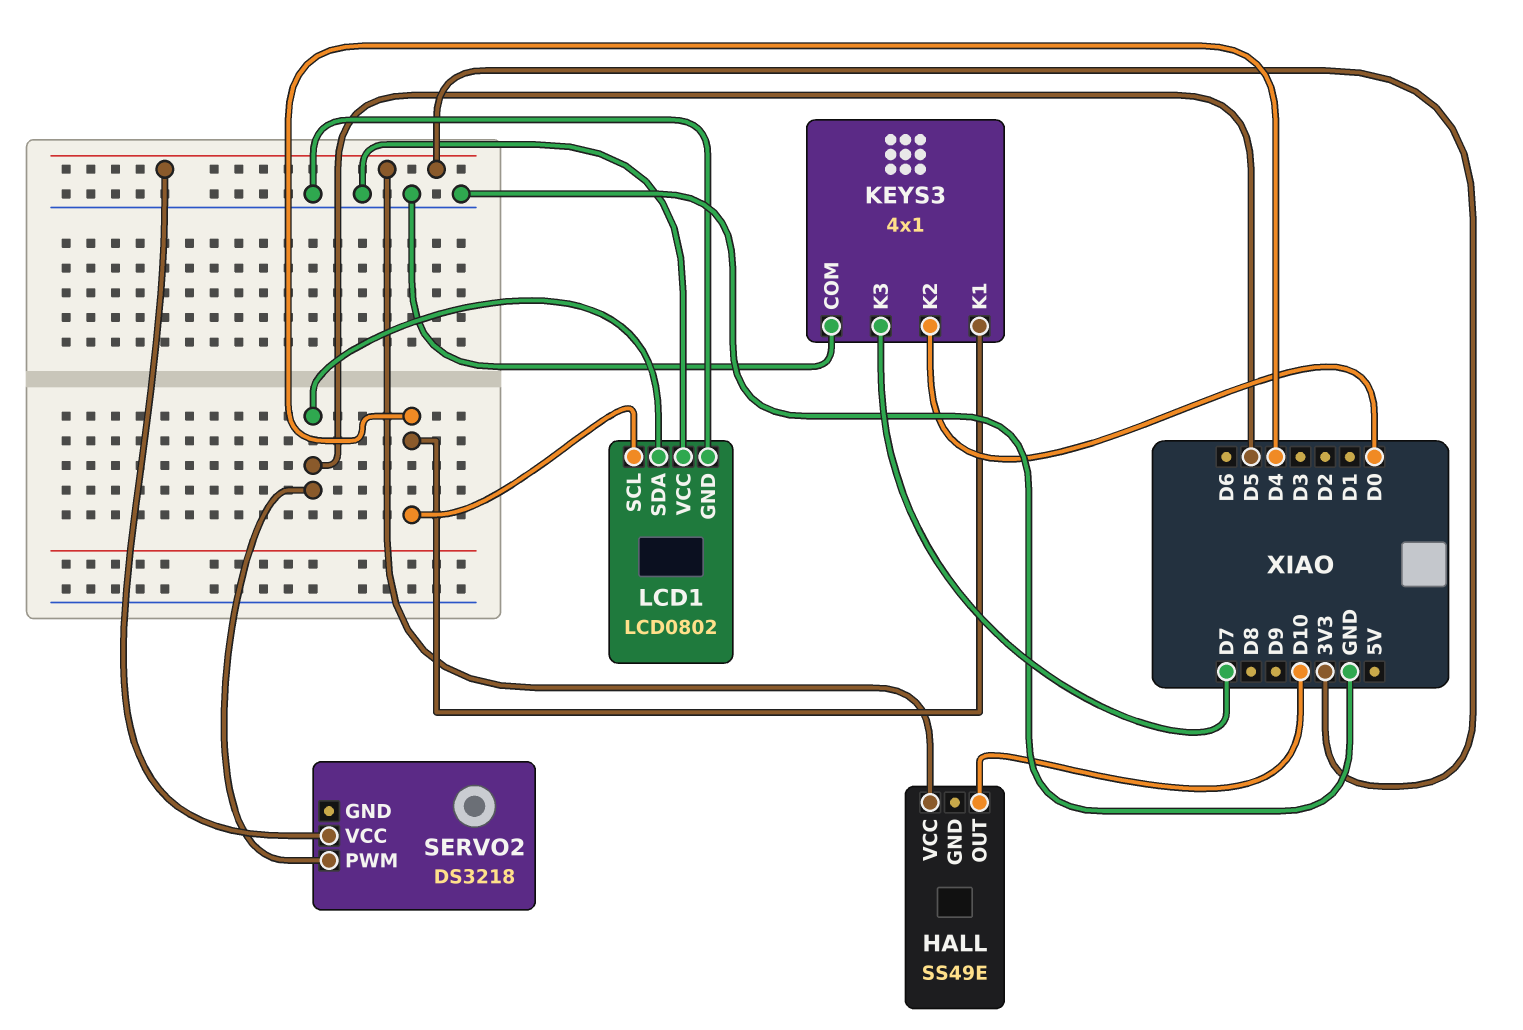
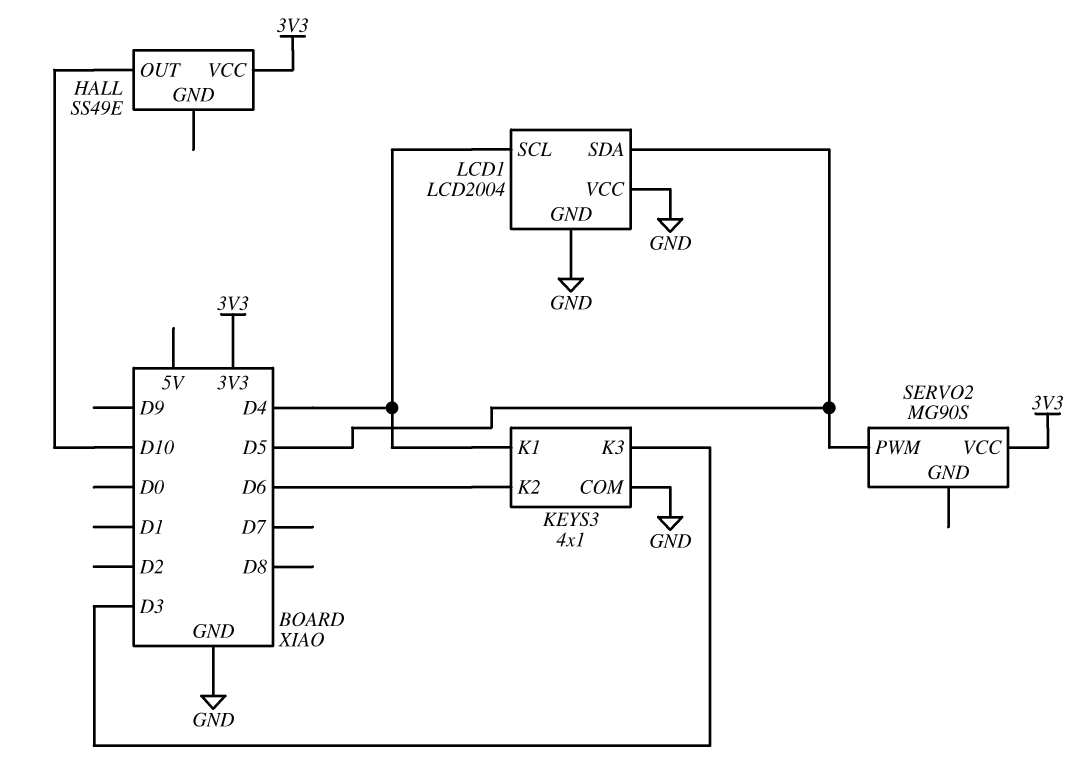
KEYS3 pin K2: D0 -> D6
KEYS3 pin K3: D7 -> D3
LCD1: LCD0802 -> LCD2004
SERVO2: DS3218 -> MG90S

